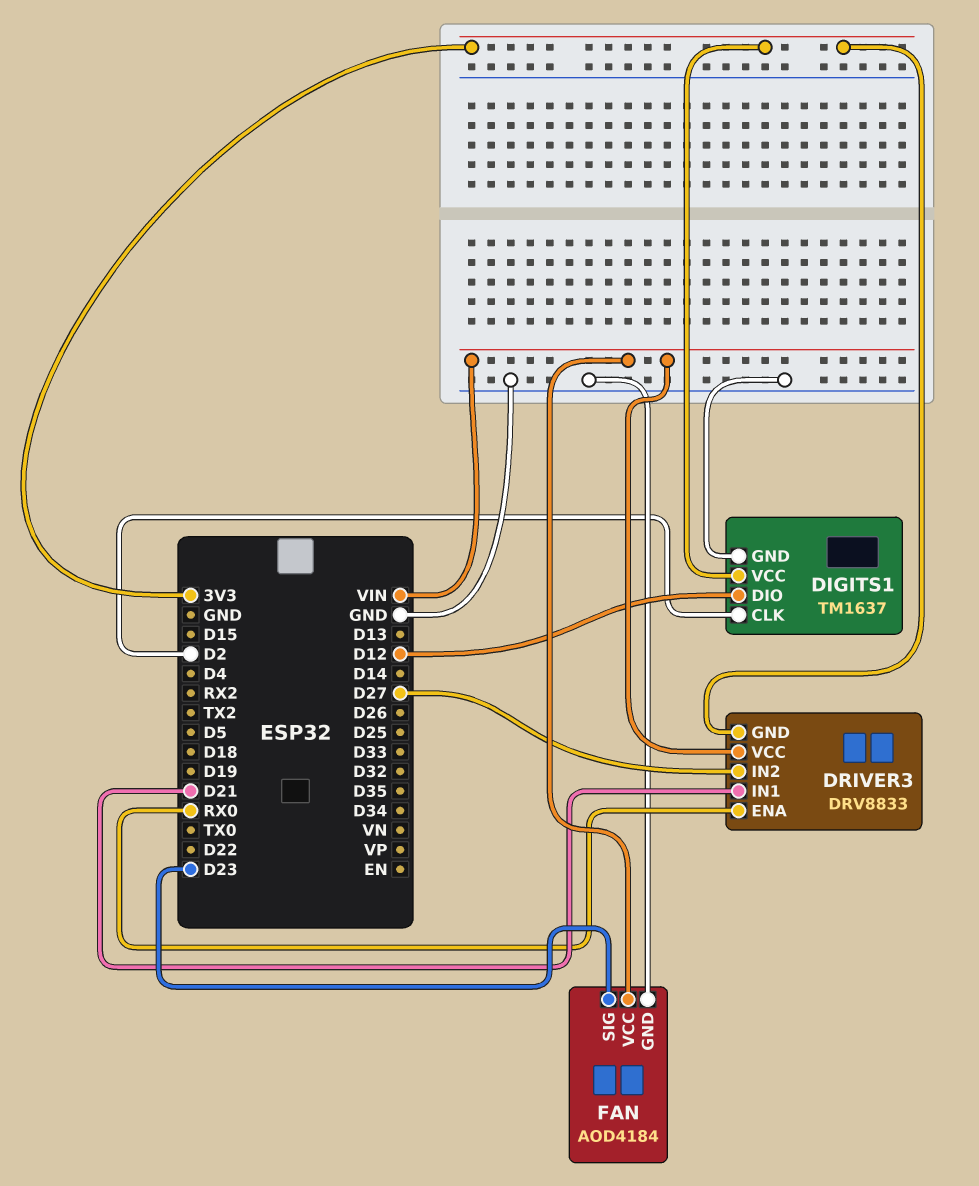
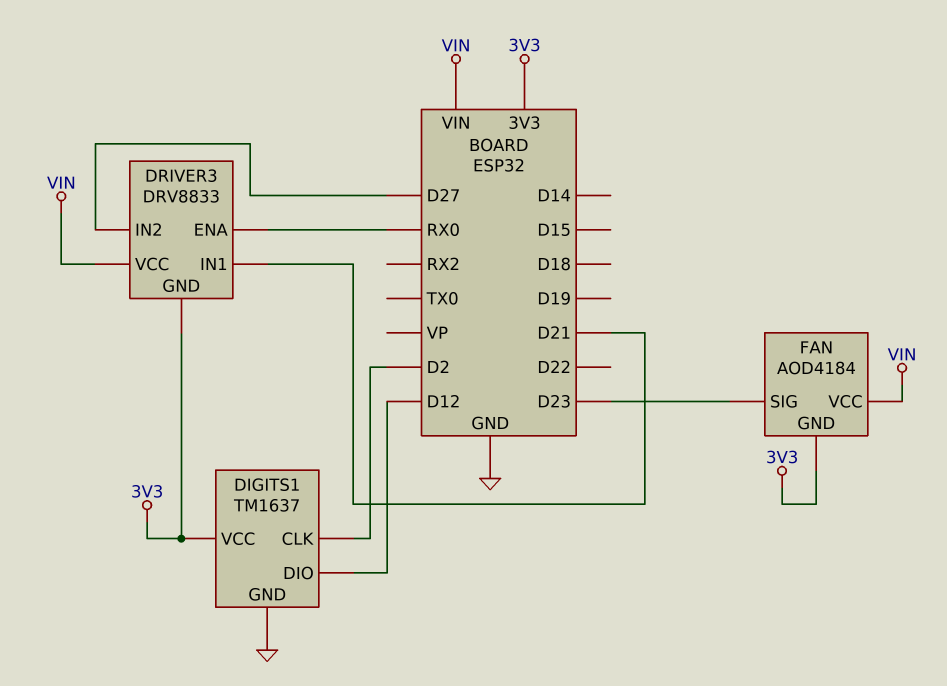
FAN pin GND: GND -> 3V3

